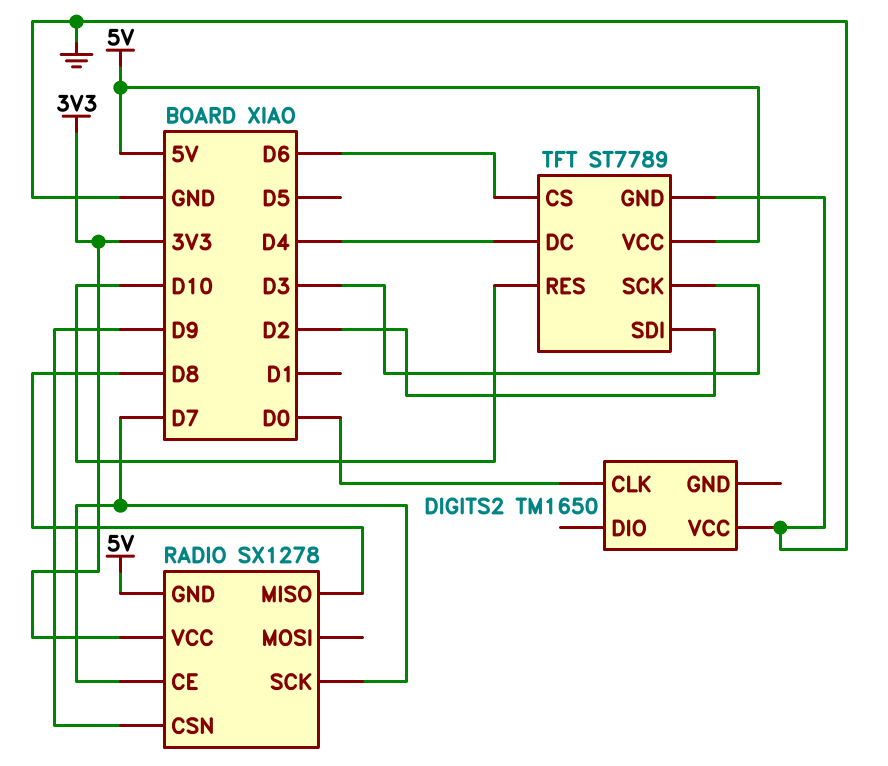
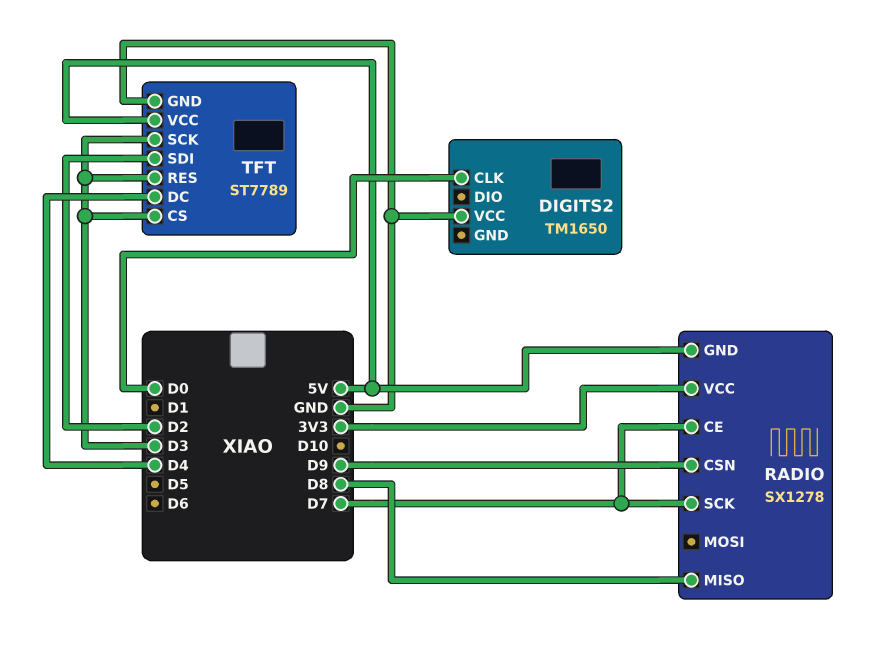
TFT pin CS: D6 -> D3
TFT pin RES: D10 -> D3

